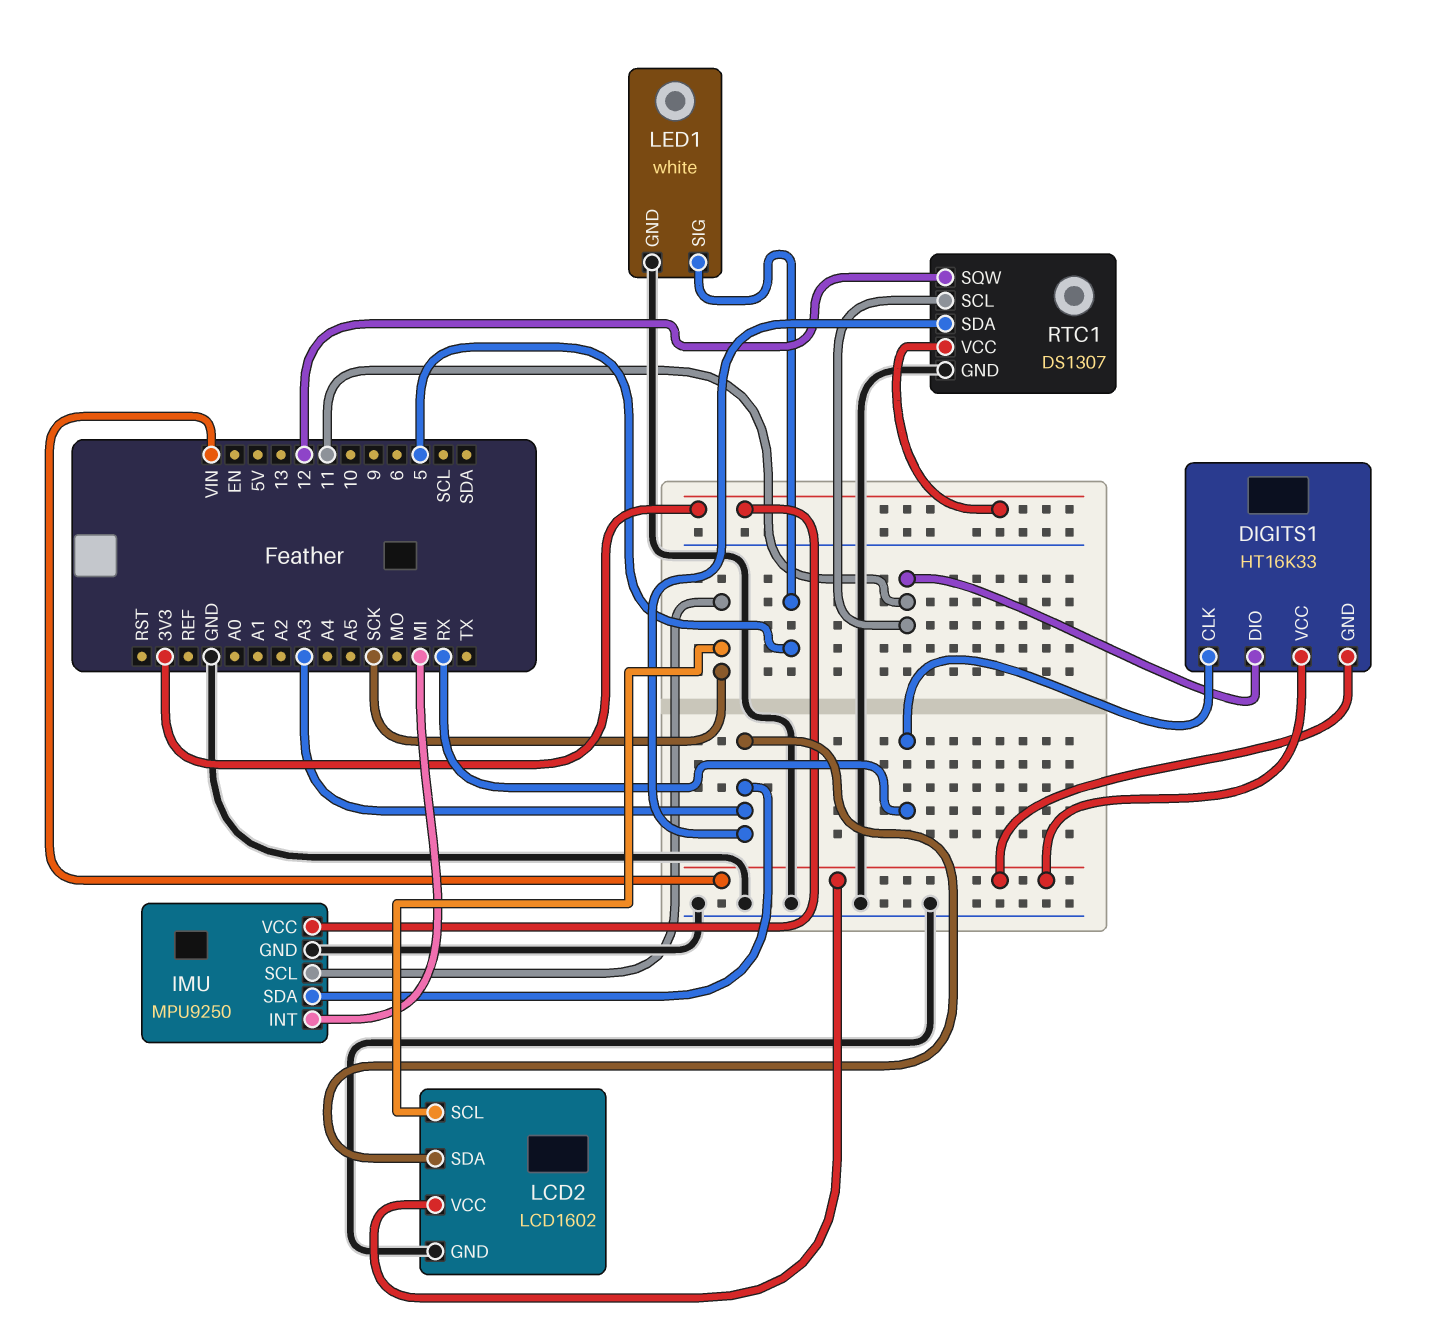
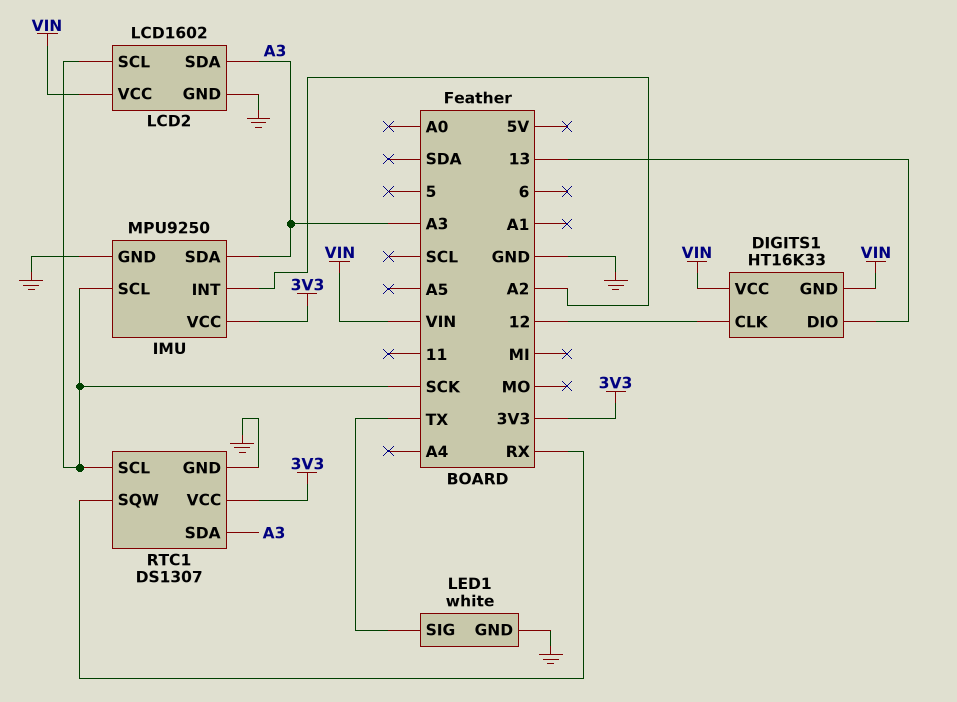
DIGITS1 pin CLK: RX -> 12
DIGITS1 pin DIO: 11 -> 13
IMU pin INT: MI -> A2
LED1 pin SIG: 5 -> TX
RTC1 pin SCL: 11 -> SCK
RTC1 pin SQW: 12 -> RX

